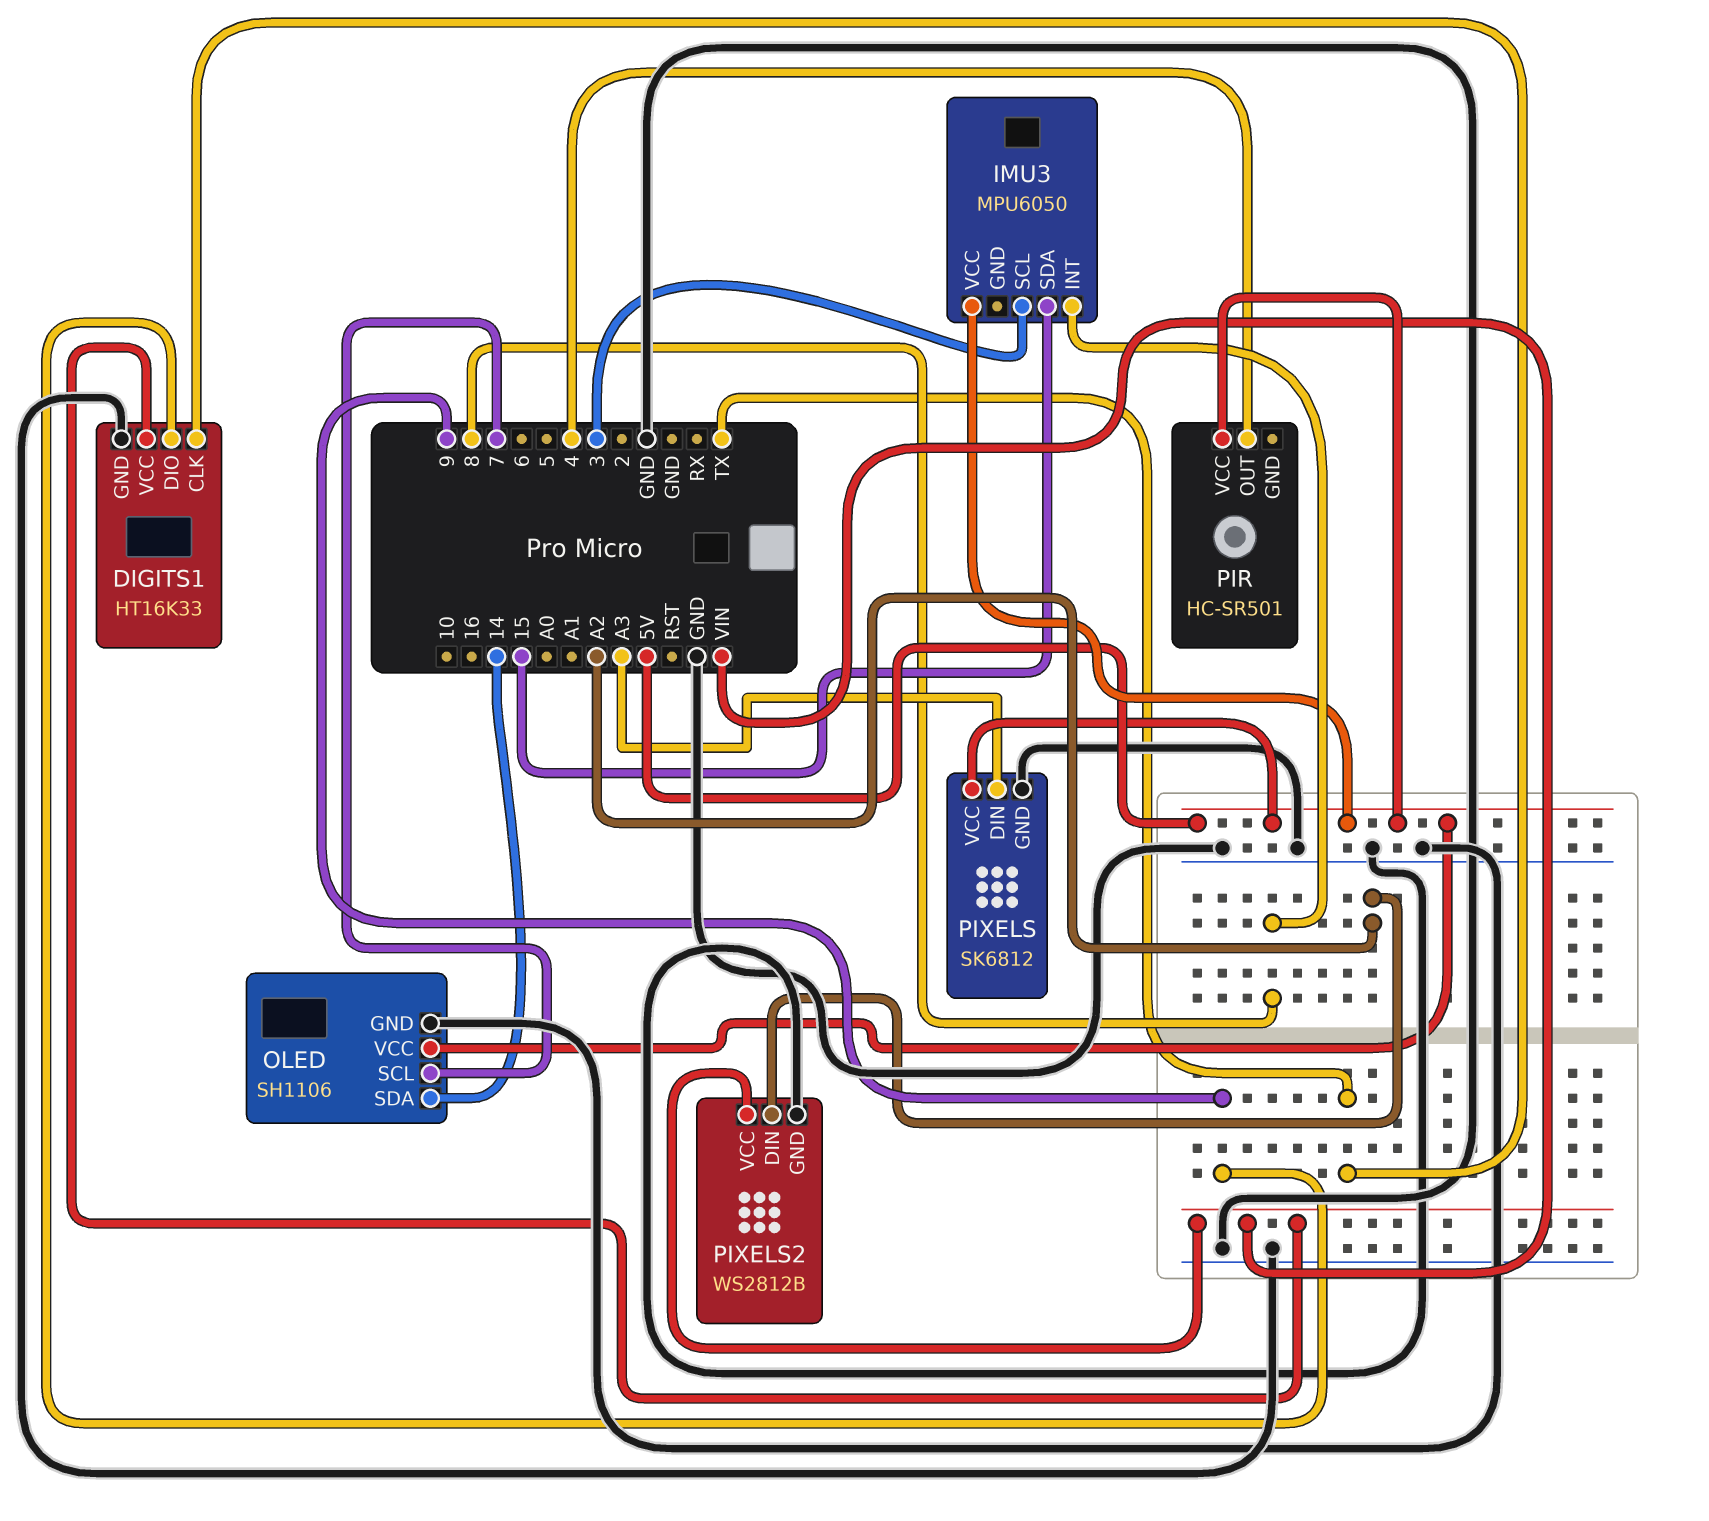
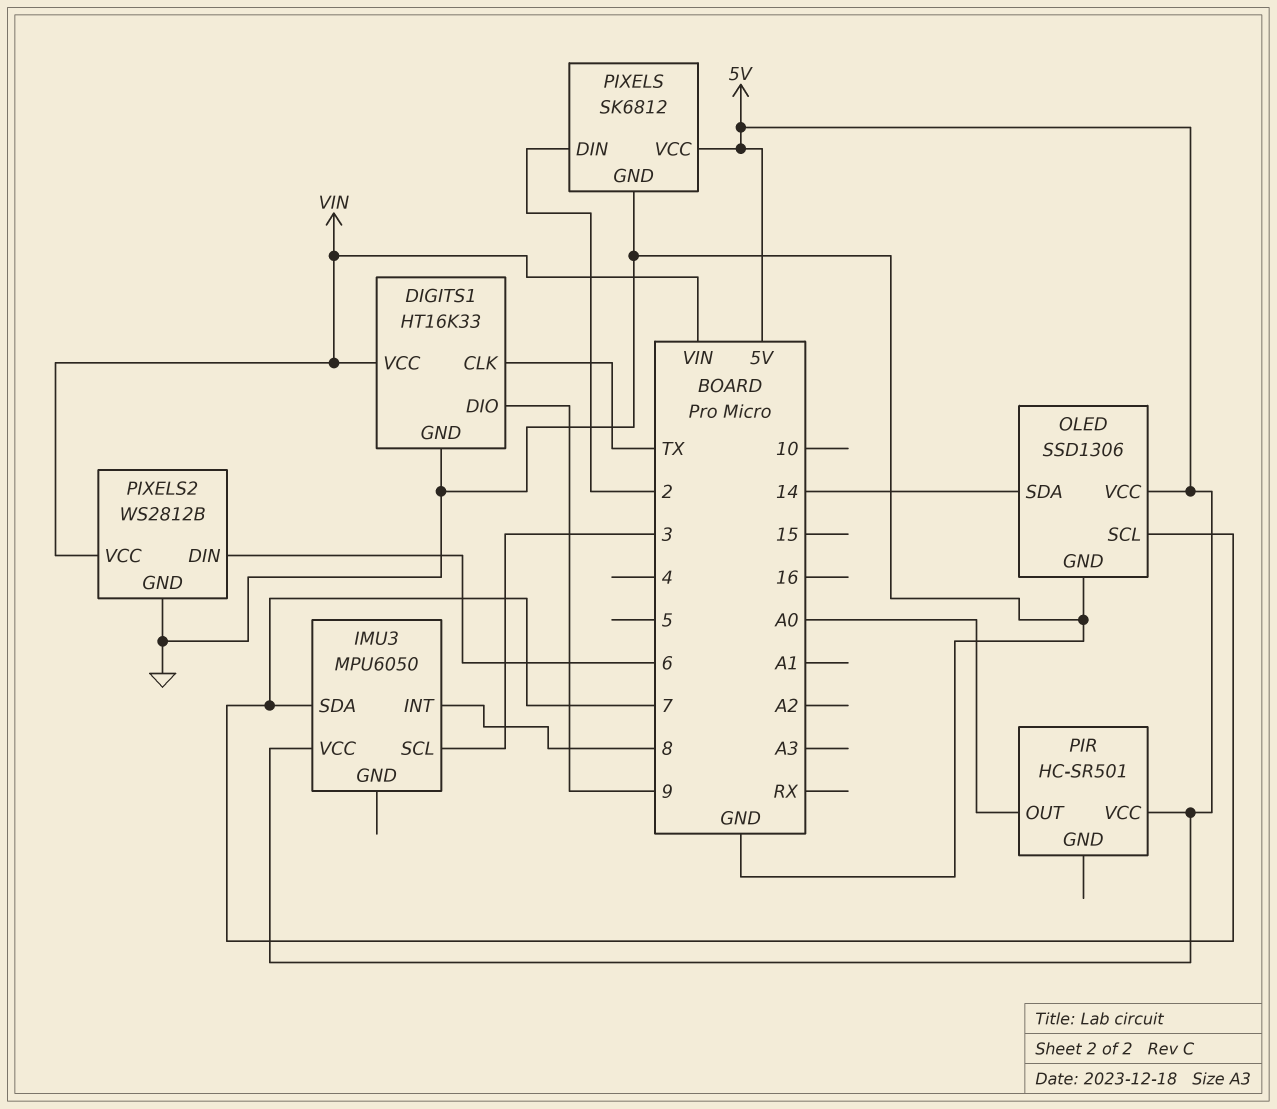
IMU3 pin SDA: 15 -> 7
OLED: SH1106 -> SSD1306
PIR pin OUT: 4 -> A0
PIXELS pin DIN: A3 -> 2
PIXELS2 pin DIN: A2 -> 6

